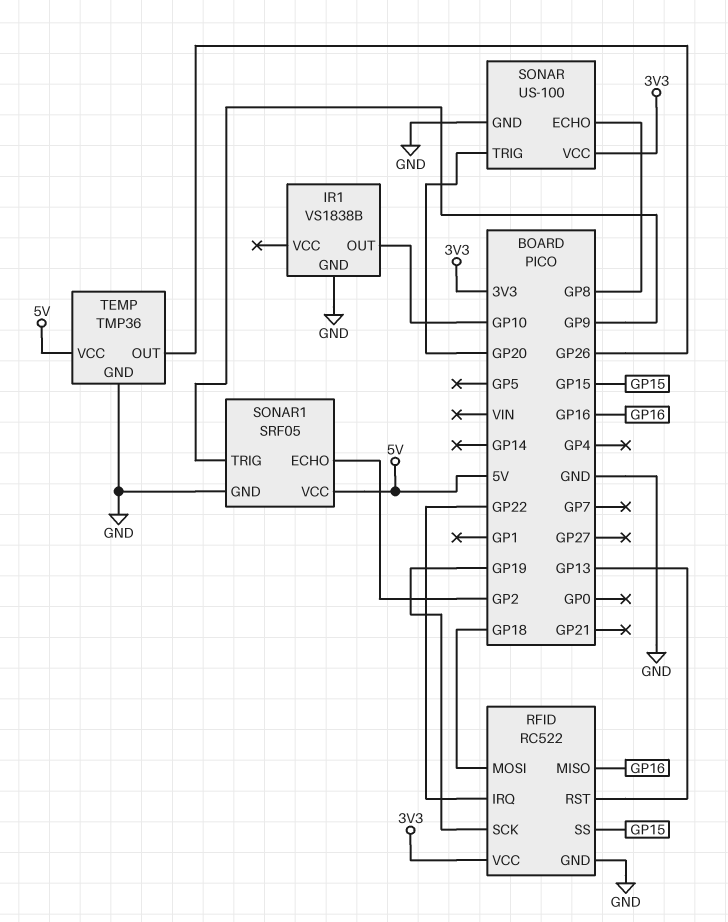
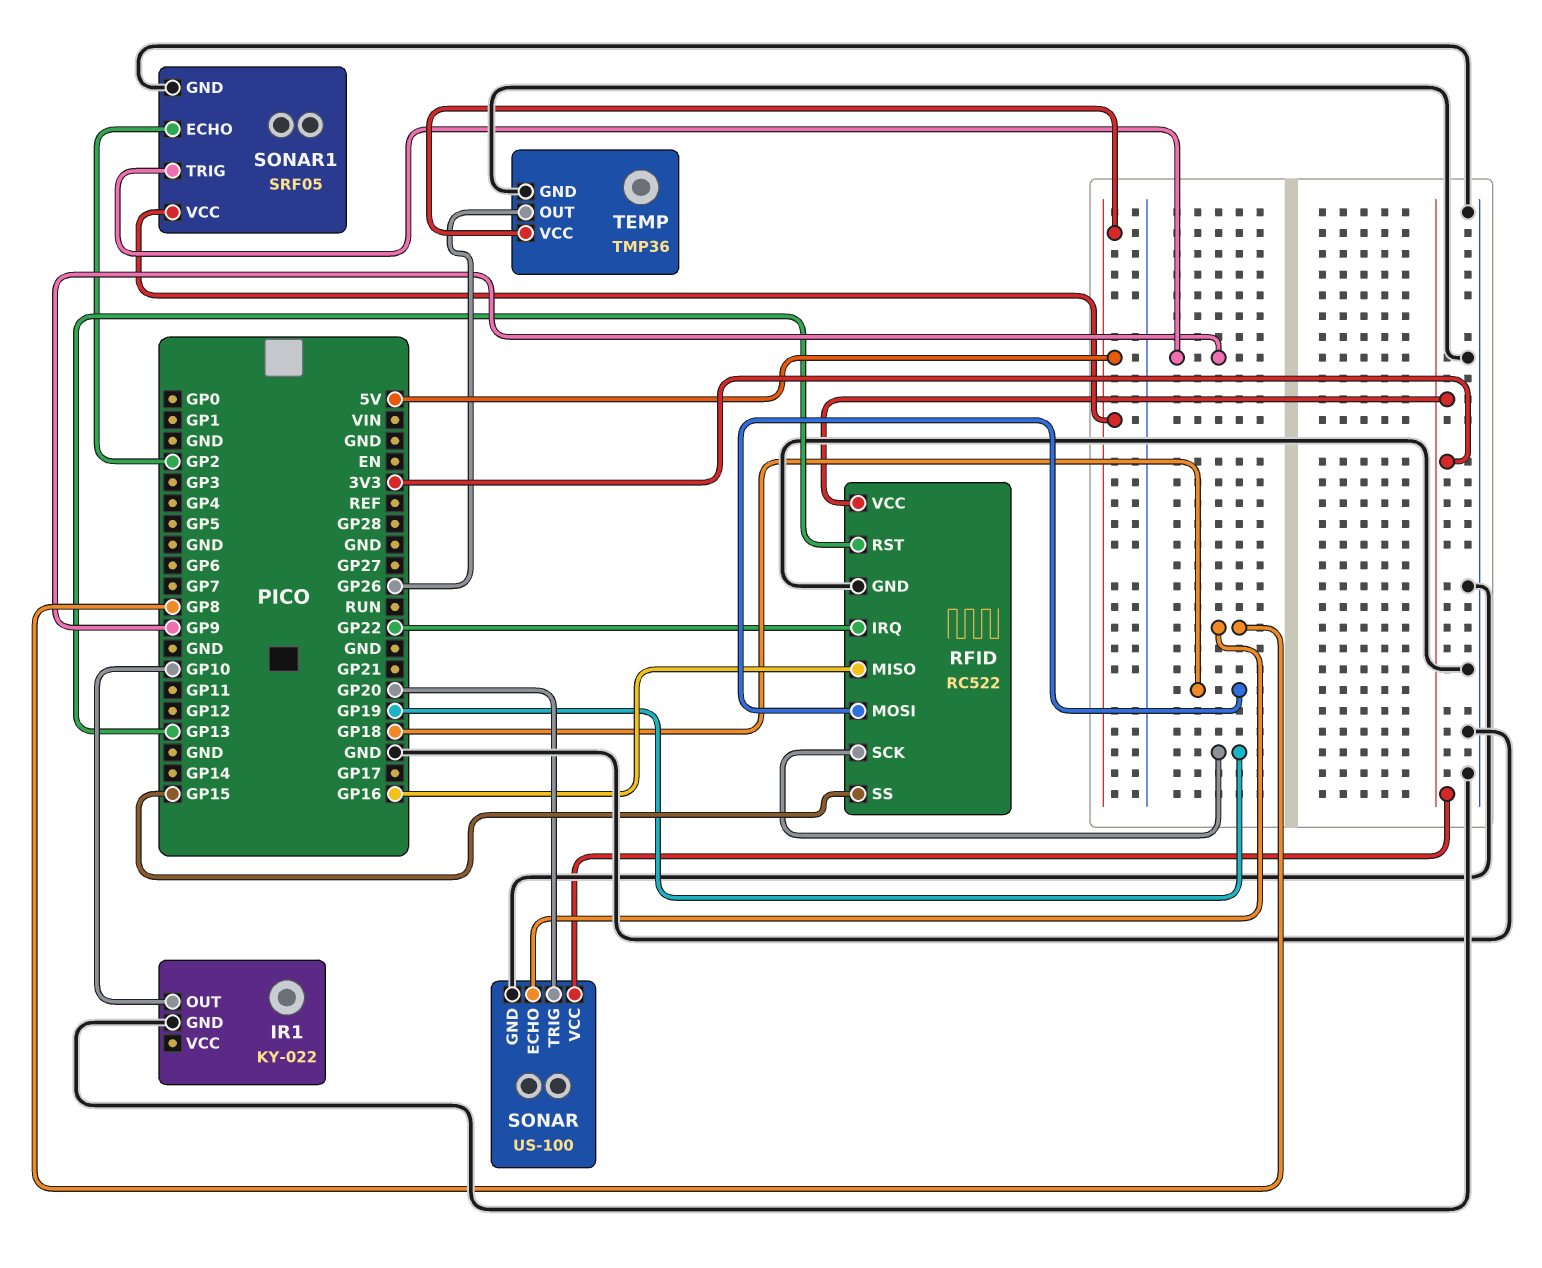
IR1: VS1838B -> KY-022

